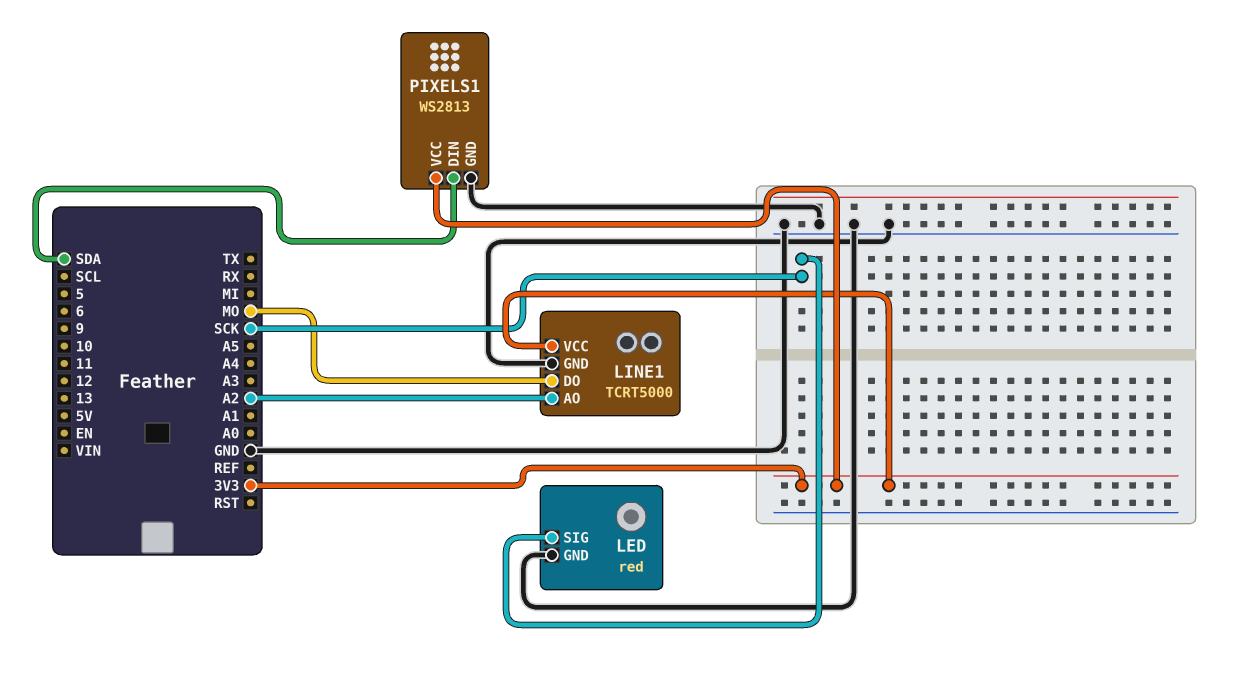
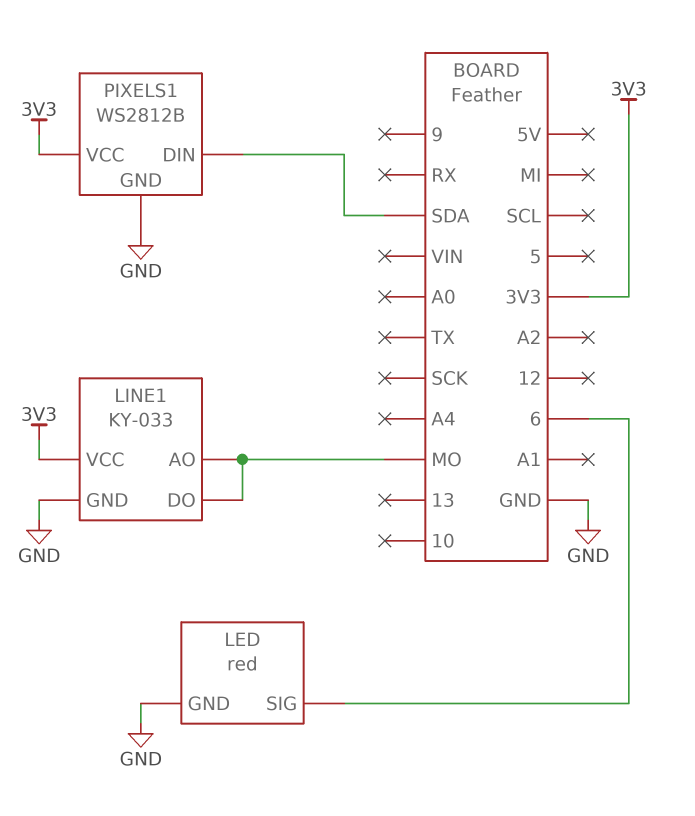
LED pin SIG: SCK -> 6
LINE1: TCRT5000 -> KY-033
LINE1 pin AO: A2 -> MO
PIXELS1: WS2813 -> WS2812B

